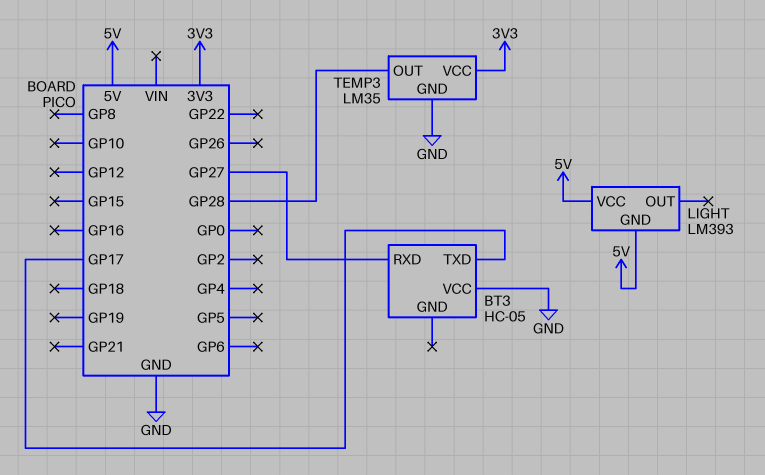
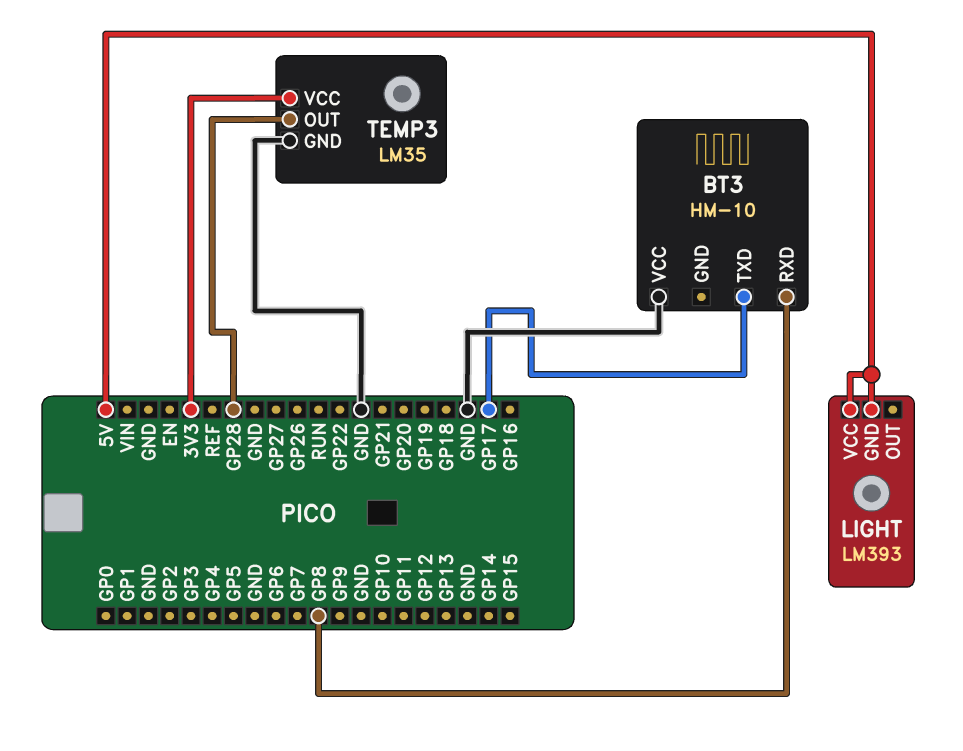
BT3: HC-05 -> HM-10
BT3 pin RXD: GP27 -> GP8

